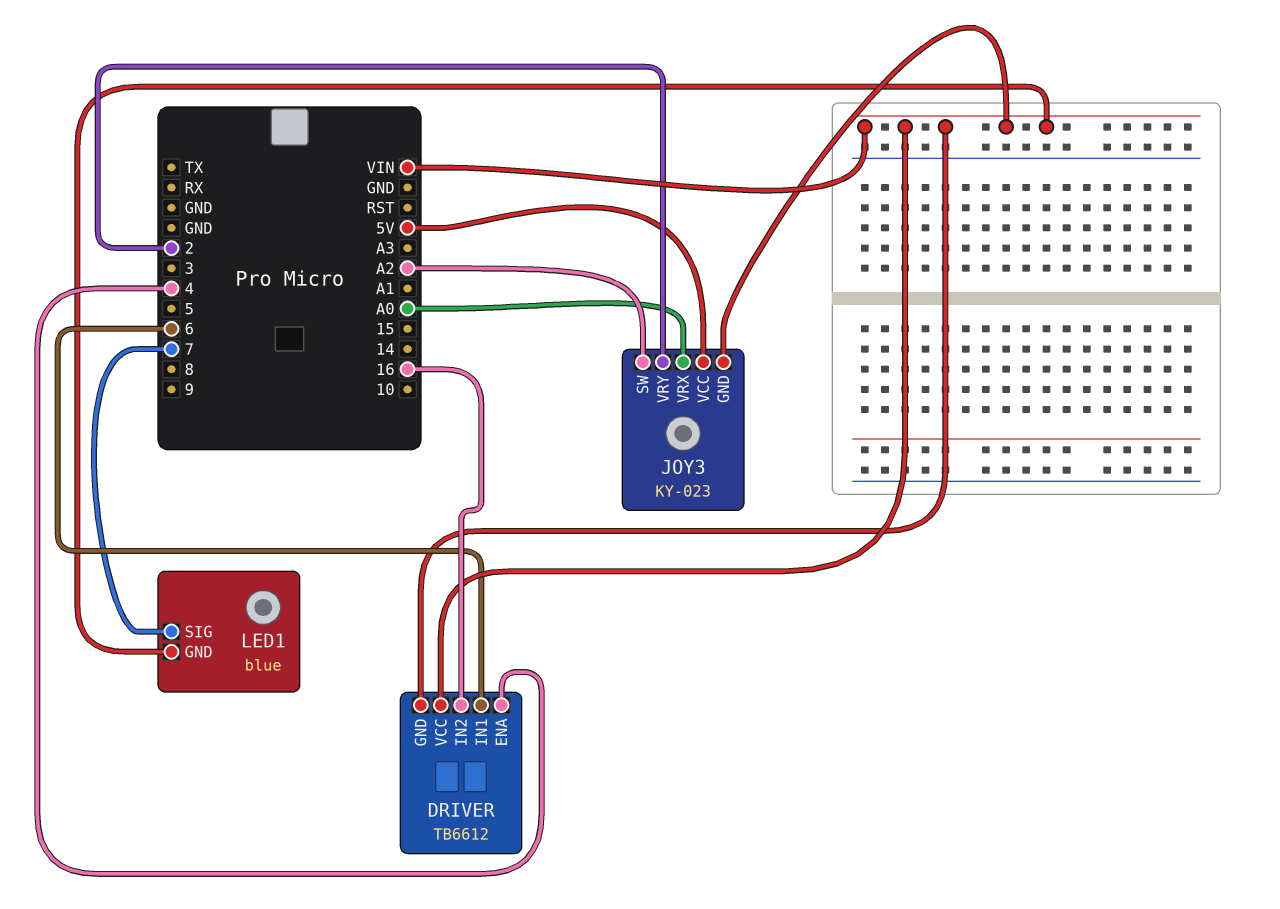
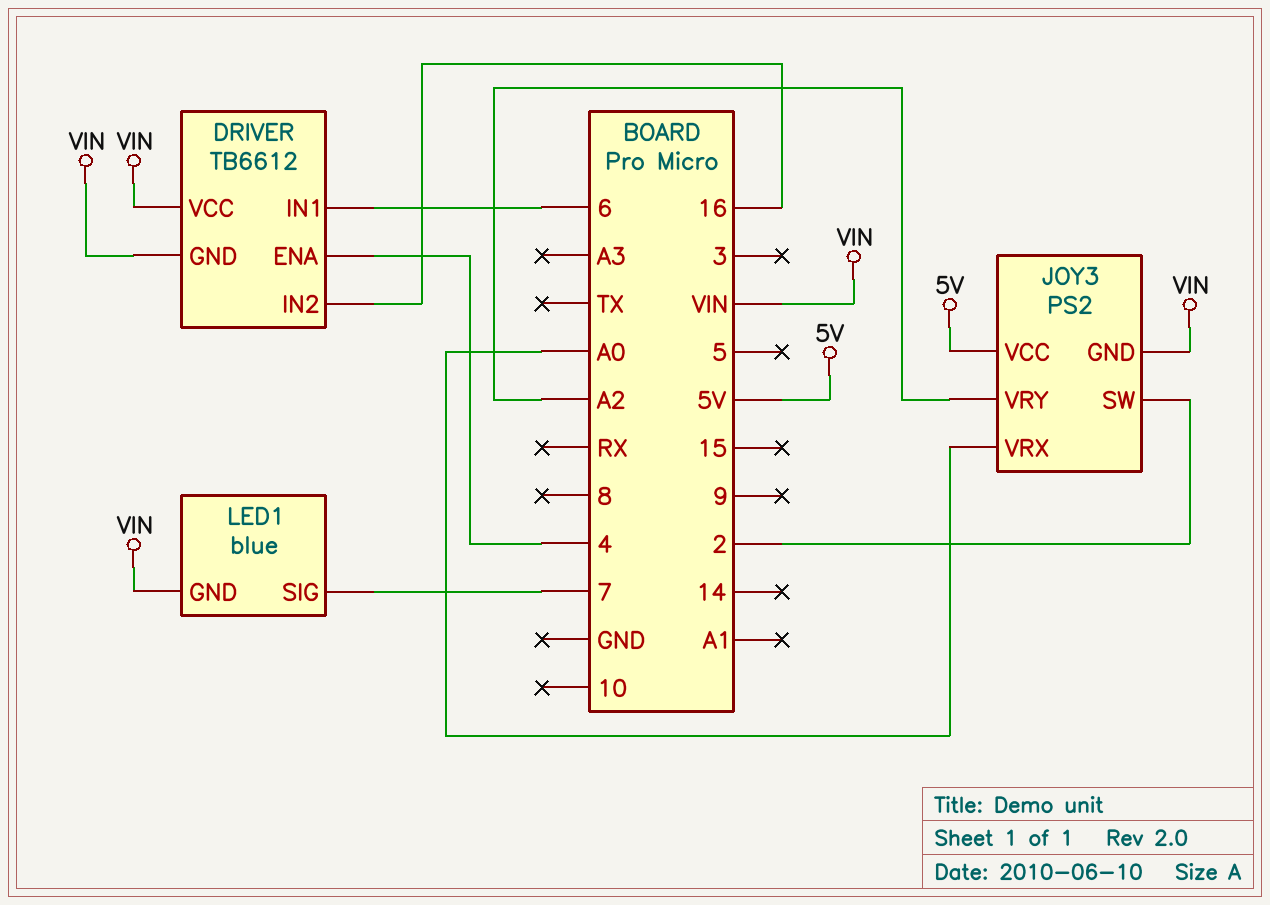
JOY3: KY-023 -> PS2
JOY3 pin SW: A2 -> 2
JOY3 pin VRY: 2 -> A2

